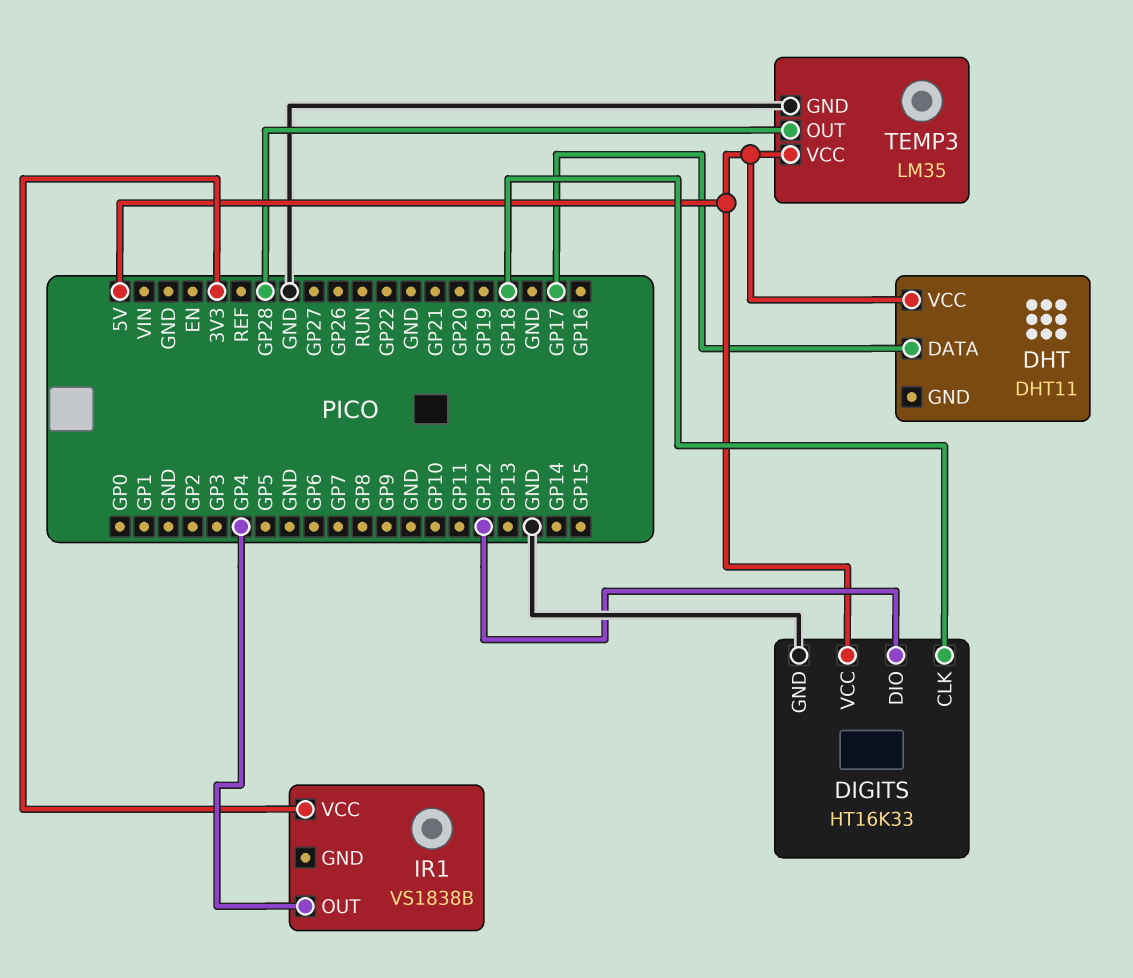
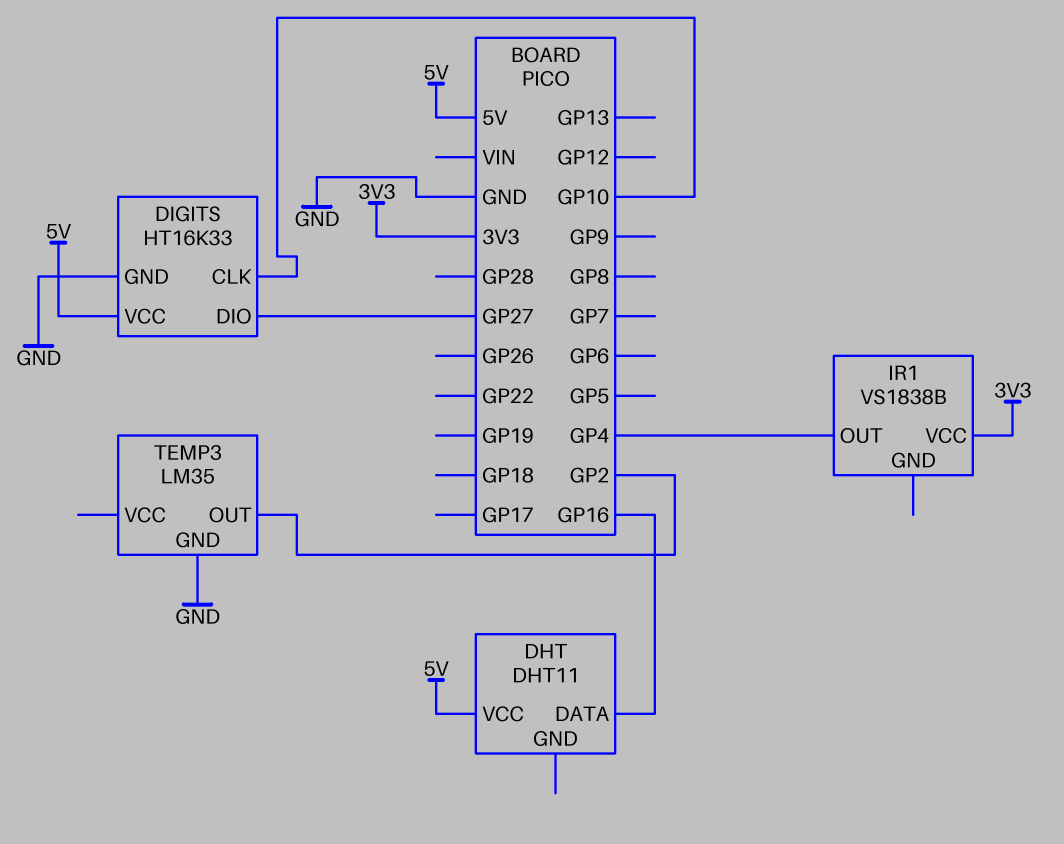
DHT pin DATA: GP17 -> GP16
DIGITS pin CLK: GP18 -> GP10
DIGITS pin DIO: GP12 -> GP27
TEMP3 pin OUT: GP28 -> GP2
TEMP3 pin VCC: 5V -> none

